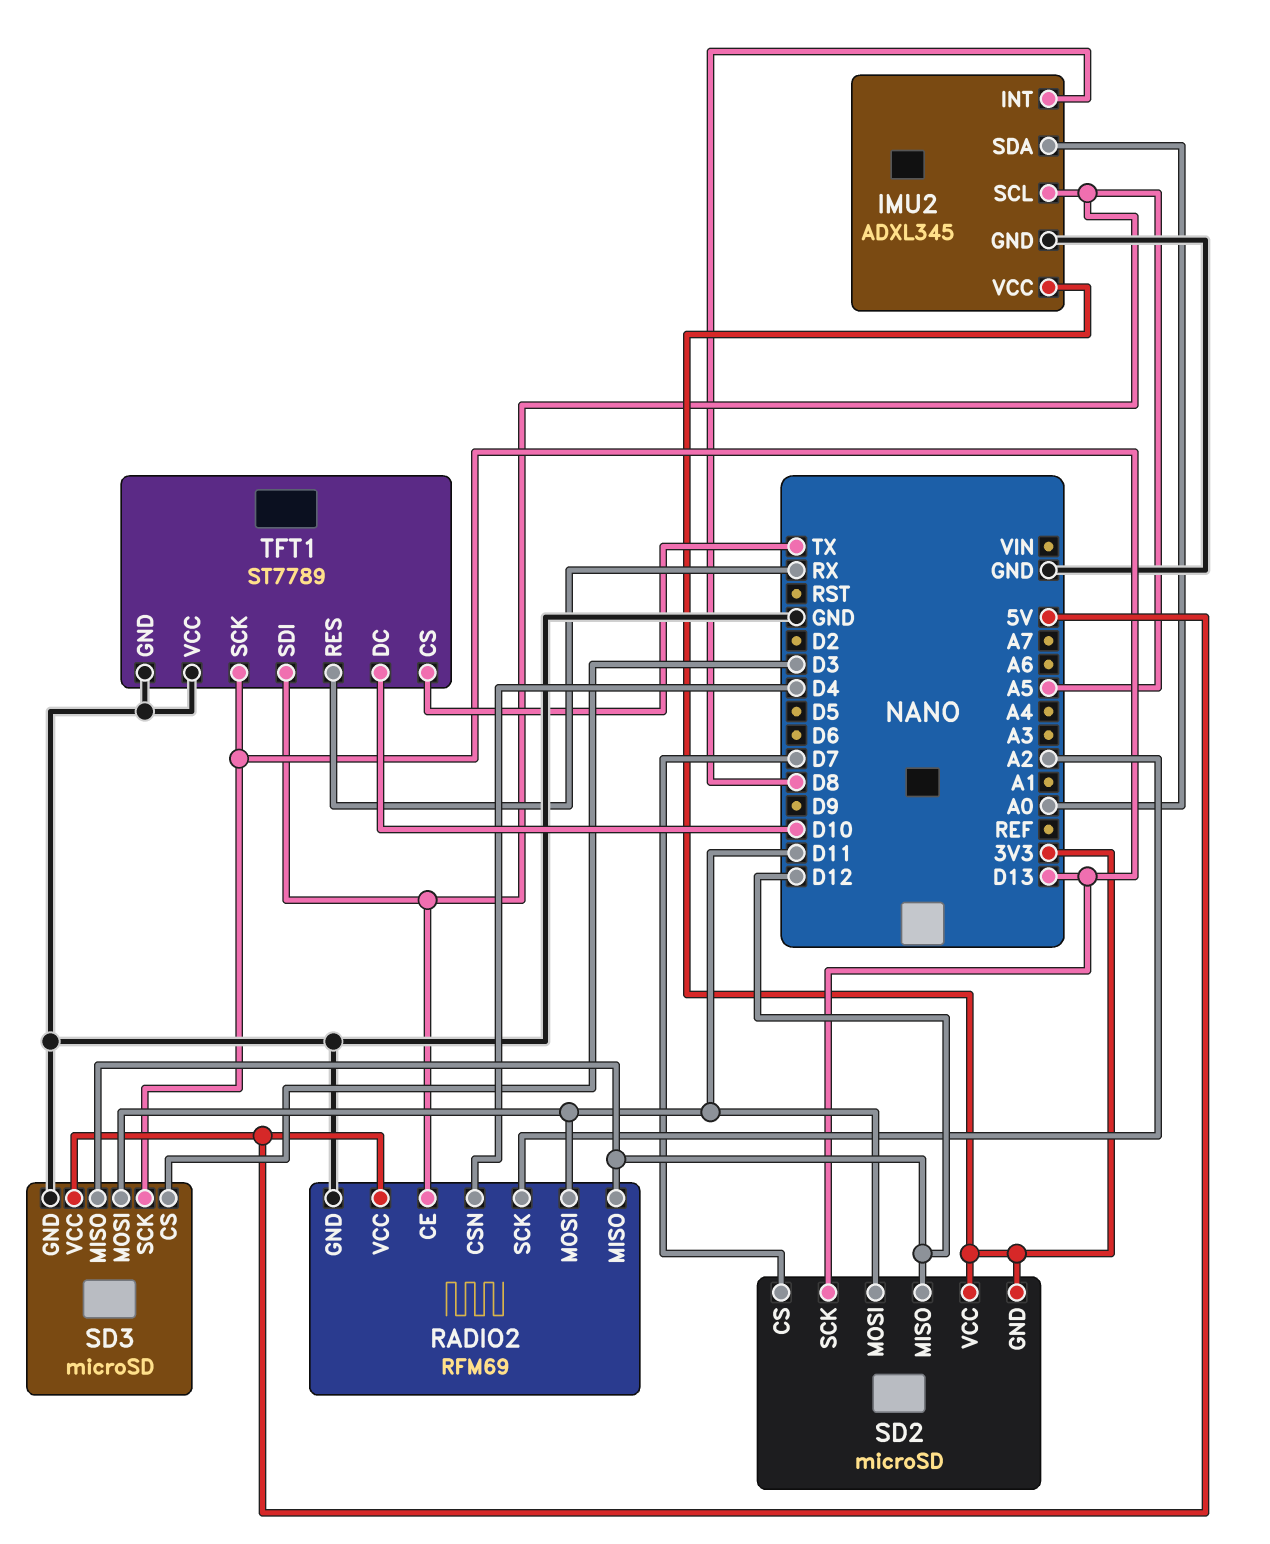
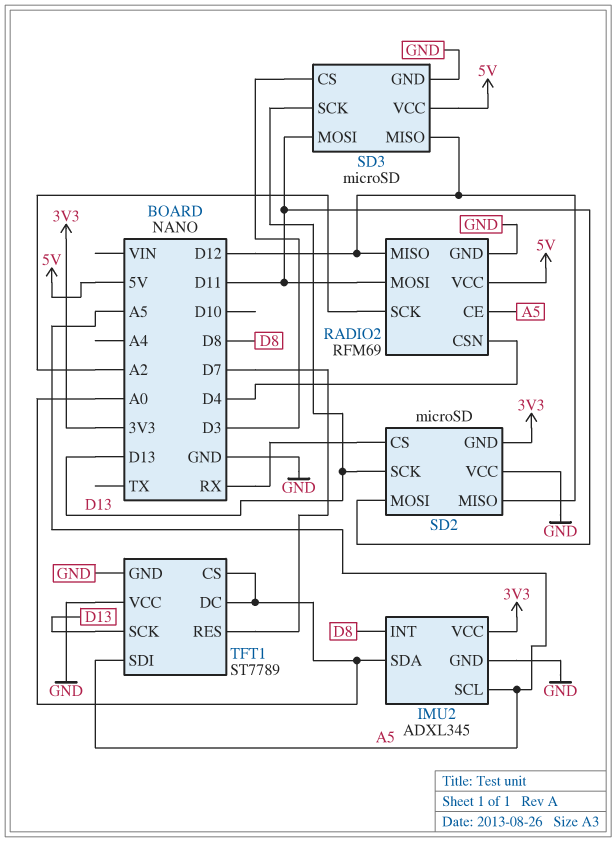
SD2 pin CS: D7 -> RX
SD2 pin VCC: 3V3 -> GND
TFT1 pin CS: TX -> A0
TFT1 pin DC: D10 -> A0
TFT1 pin RES: RX -> D7

